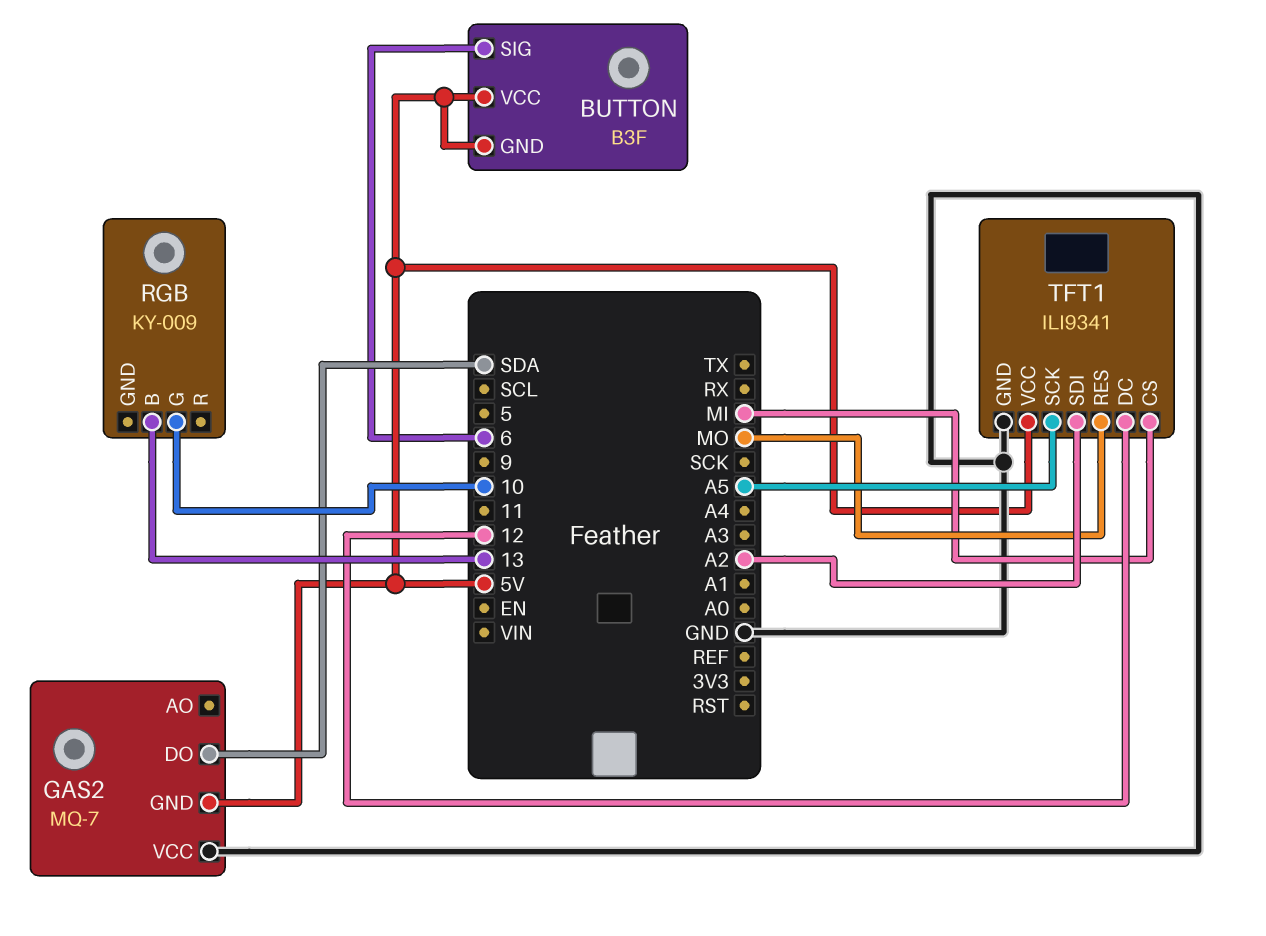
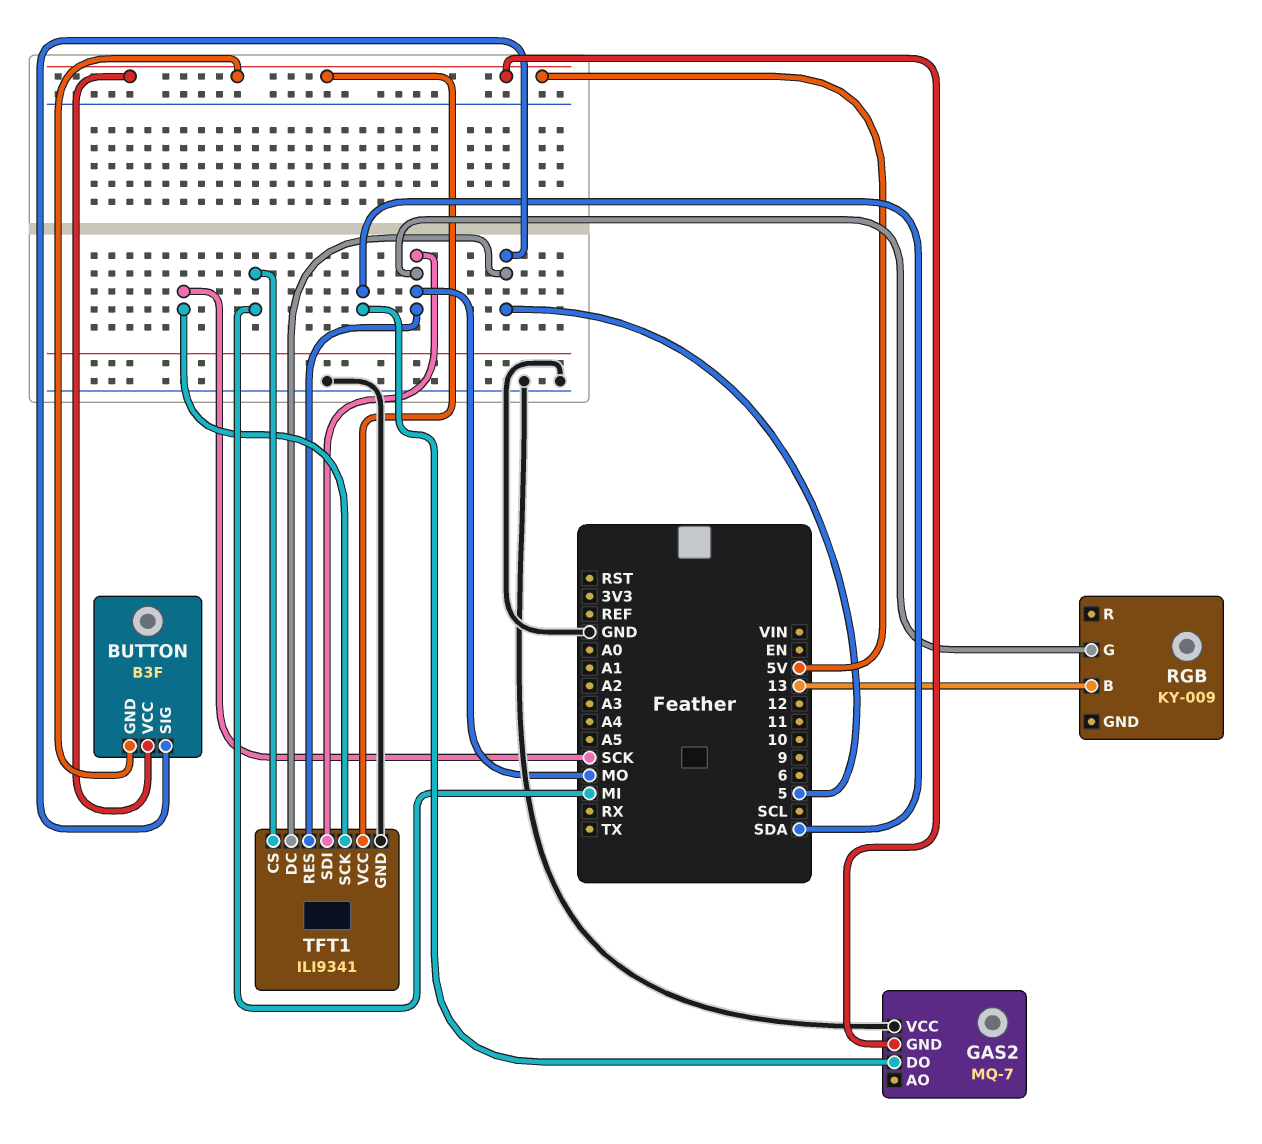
BUTTON pin SIG: 6 -> 5
RGB pin G: 10 -> MO
TFT1 pin DC: 12 -> 5
TFT1 pin SCK: A5 -> SCK
TFT1 pin SDI: A2 -> MO

